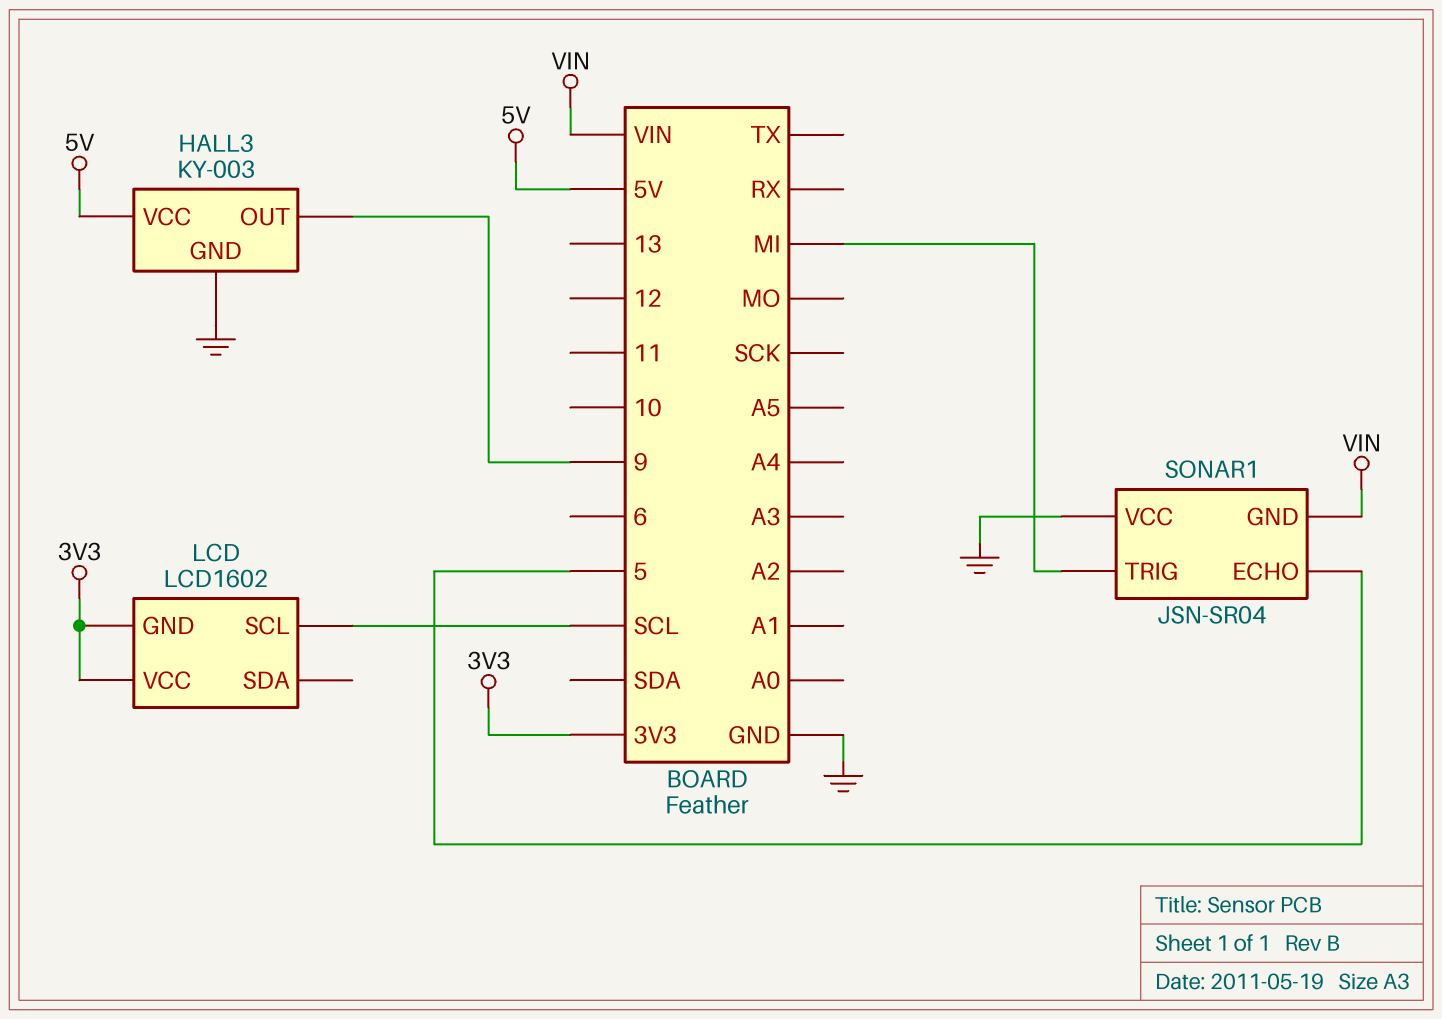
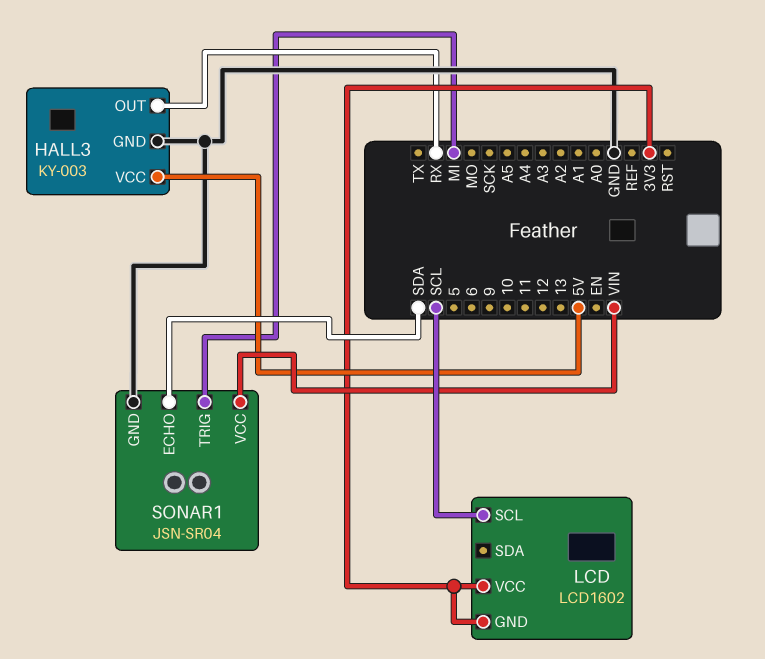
HALL3 pin OUT: 9 -> RX
SONAR1 pin ECHO: 5 -> SDA
SONAR1 pin GND: VIN -> GND
SONAR1 pin VCC: GND -> VIN

